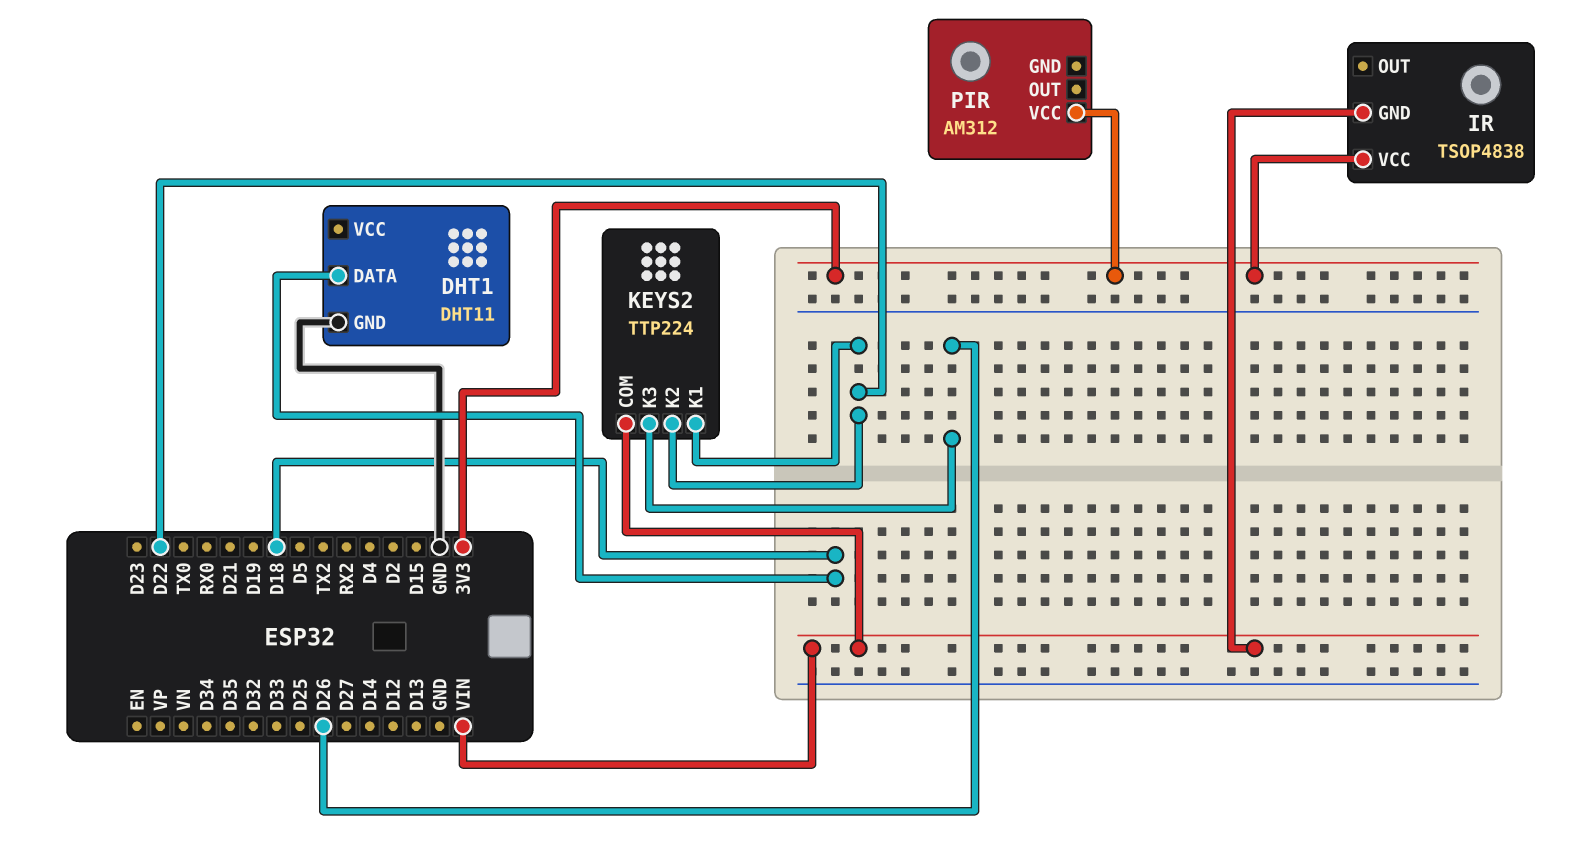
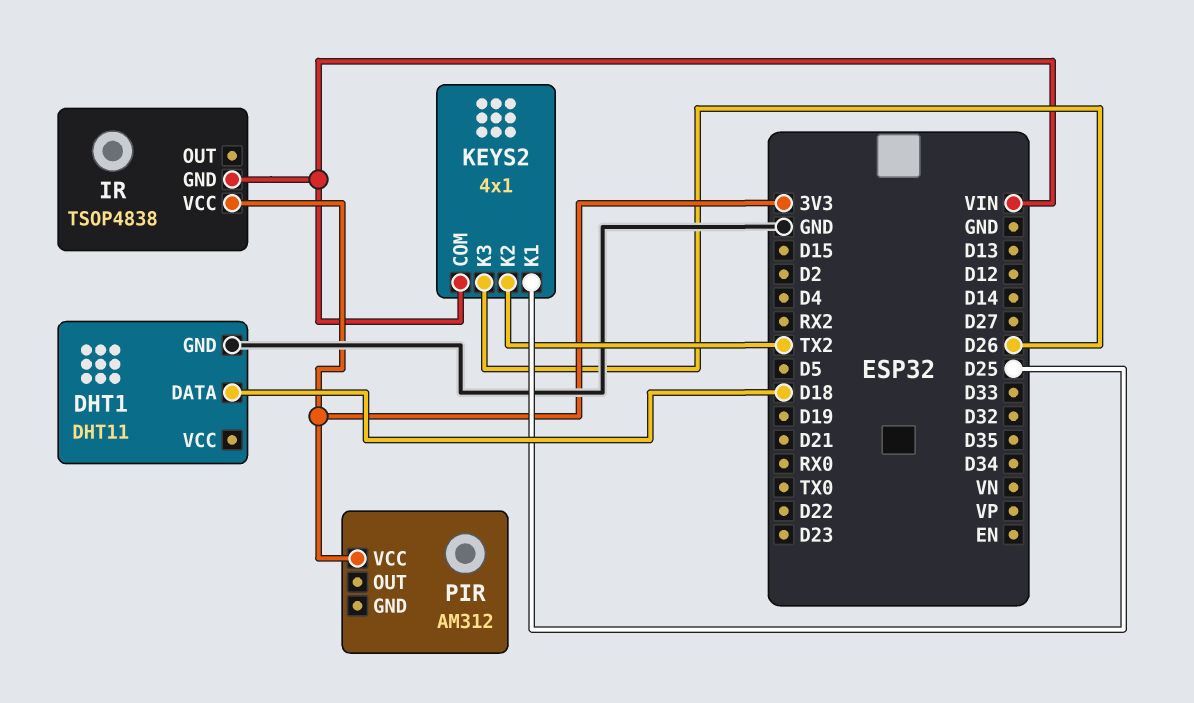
KEYS2: TTP224 -> 4x1
KEYS2 pin K1: D22 -> D25
KEYS2 pin K2: D22 -> TX2

